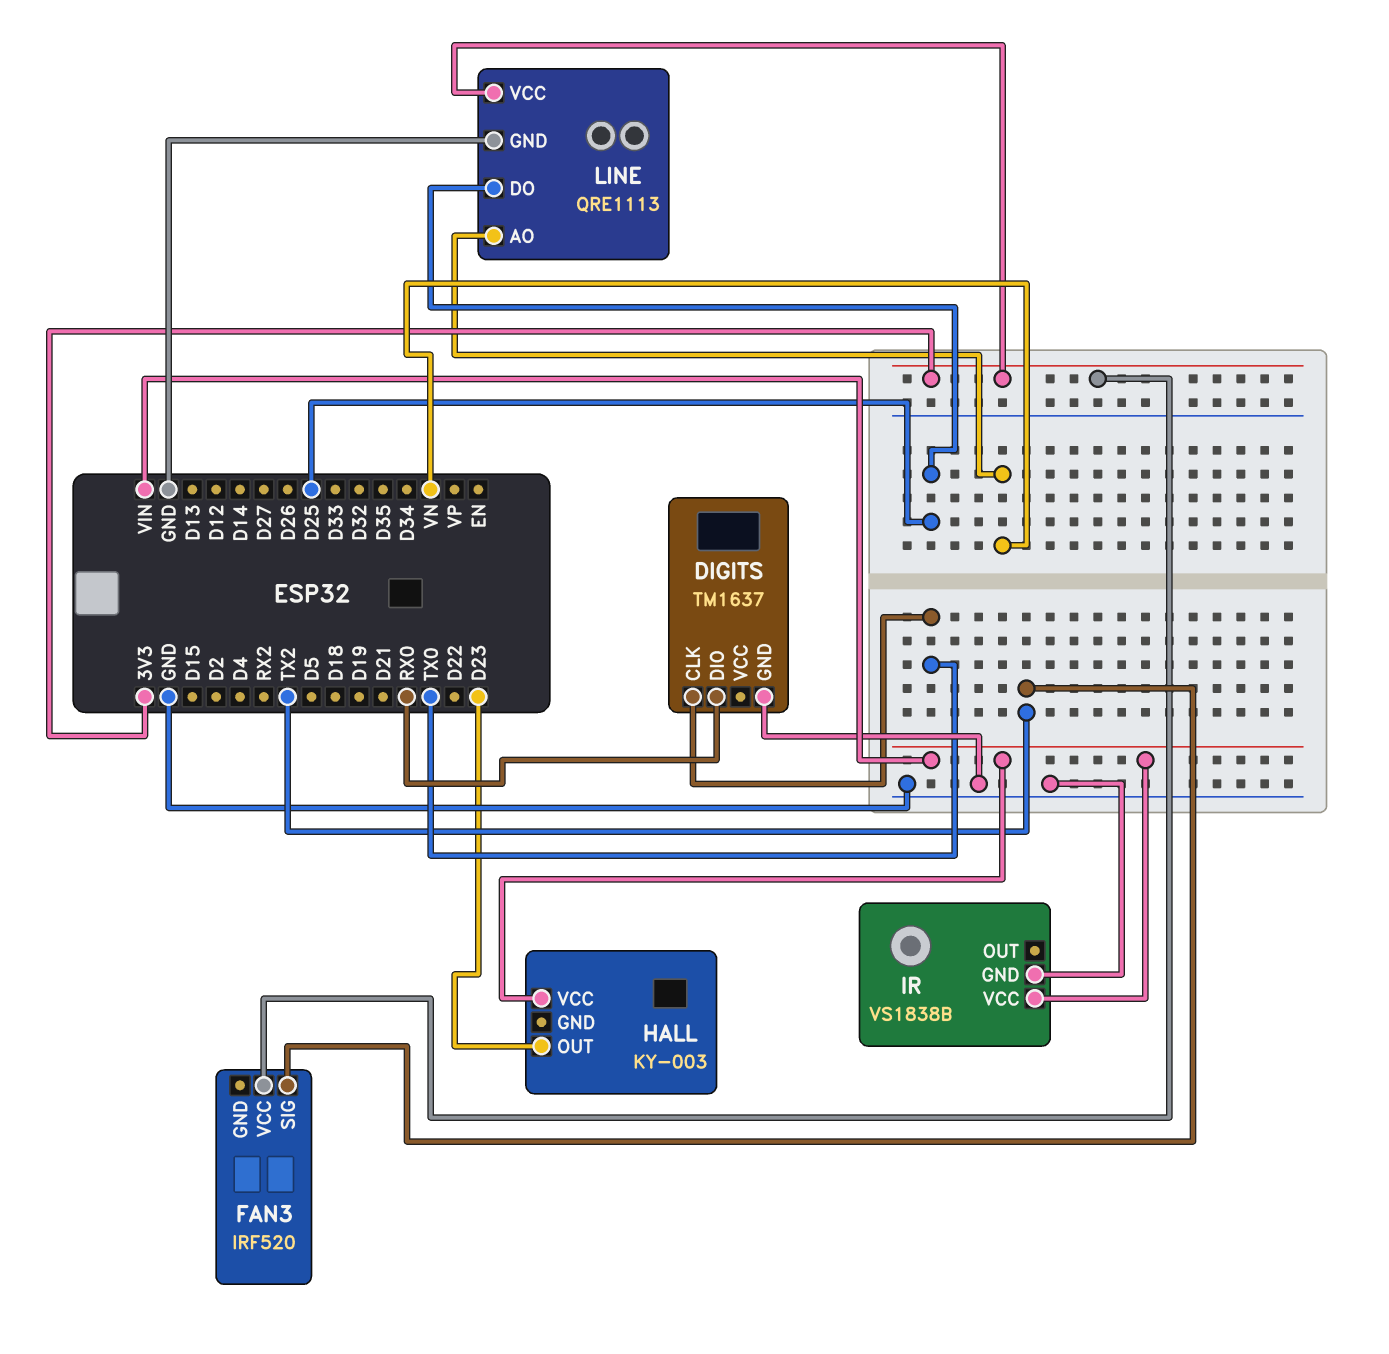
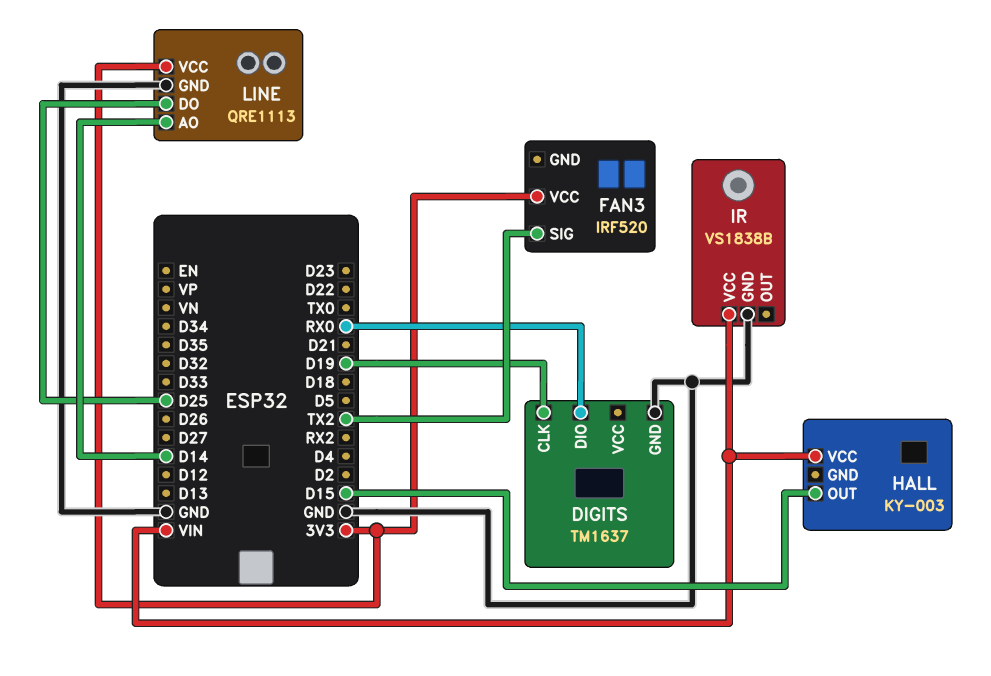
DIGITS pin CLK: TX0 -> D19
HALL pin OUT: D23 -> D15
LINE pin AO: VN -> D14

